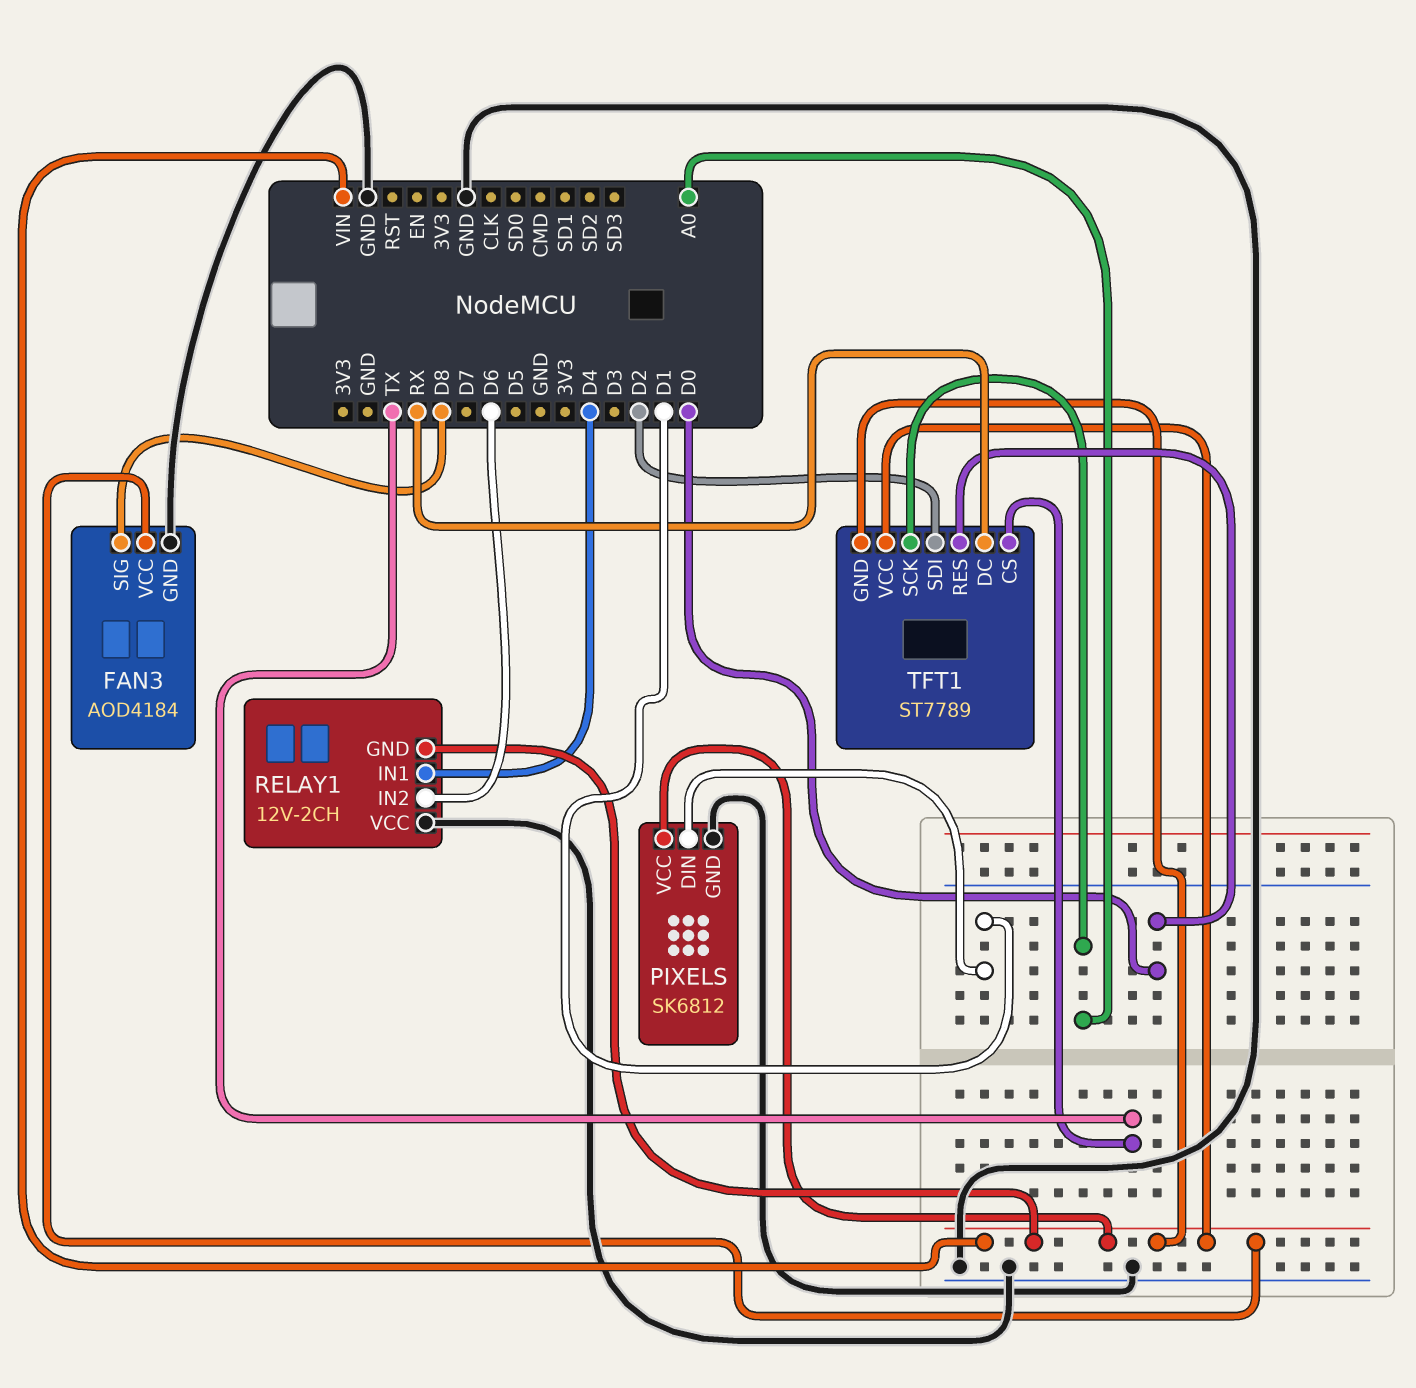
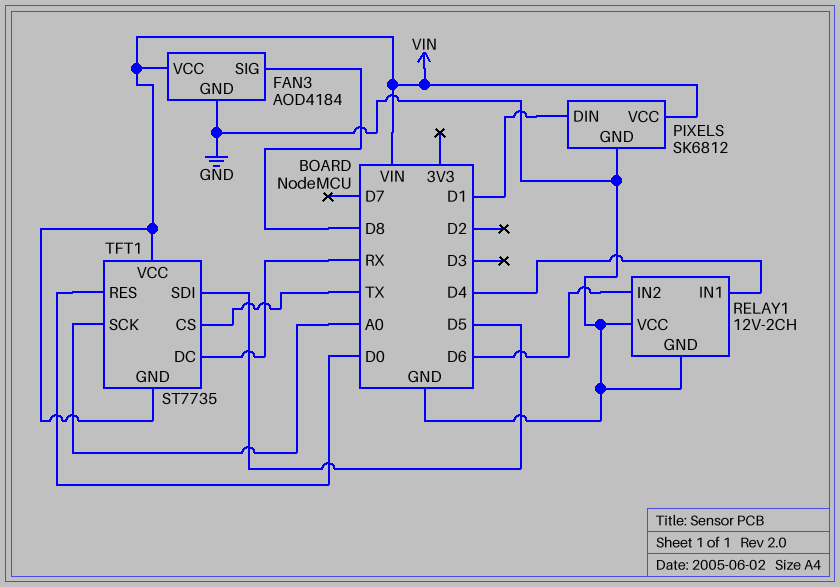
RELAY1 pin GND: VIN -> GND
TFT1: ST7789 -> ST7735
TFT1 pin SDI: D2 -> D5

